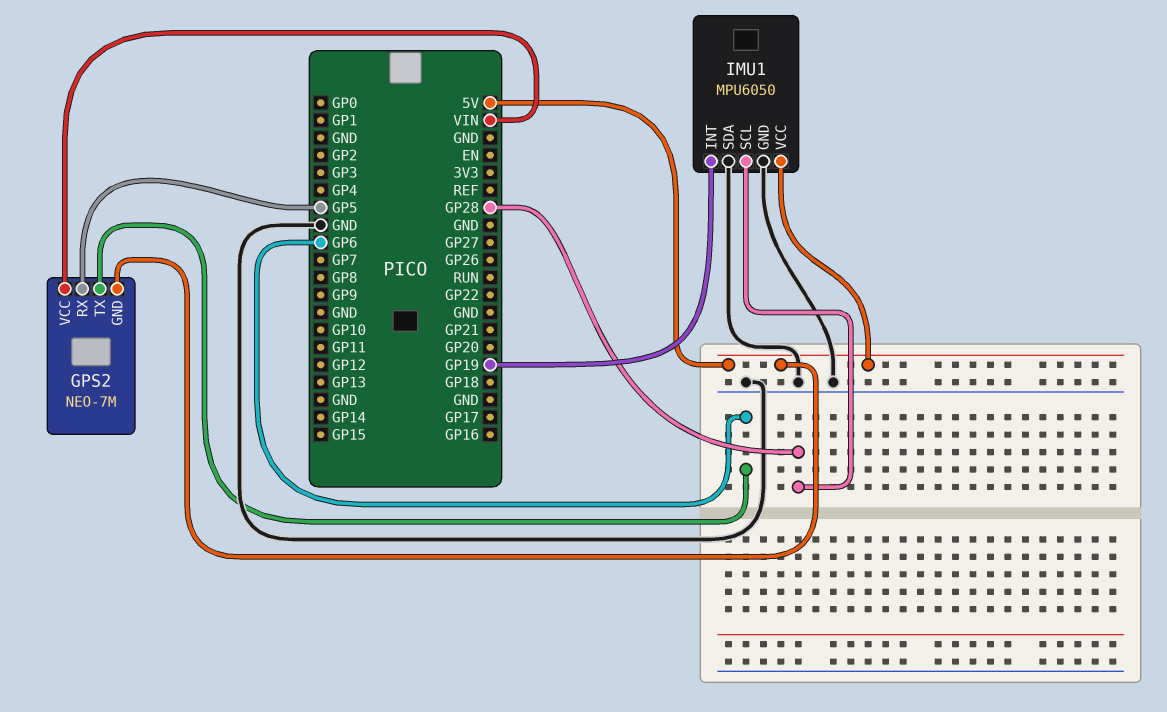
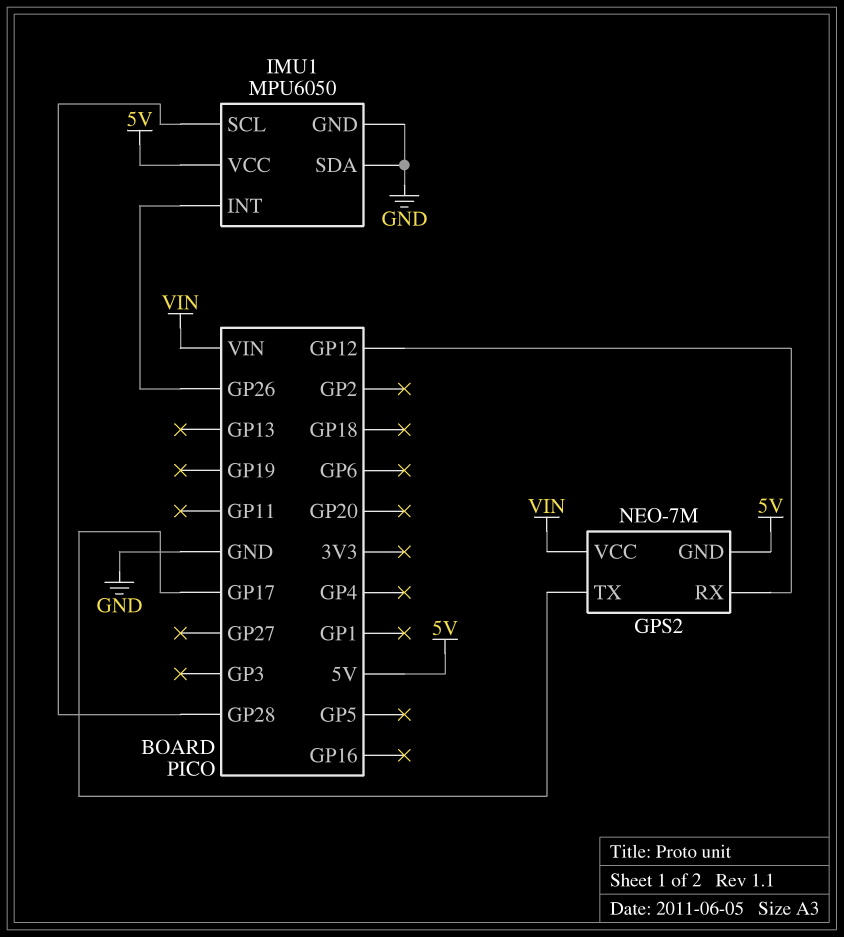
GPS2 pin RX: GP5 -> GP12
GPS2 pin TX: GP6 -> GP17
IMU1 pin INT: GP19 -> GP26

